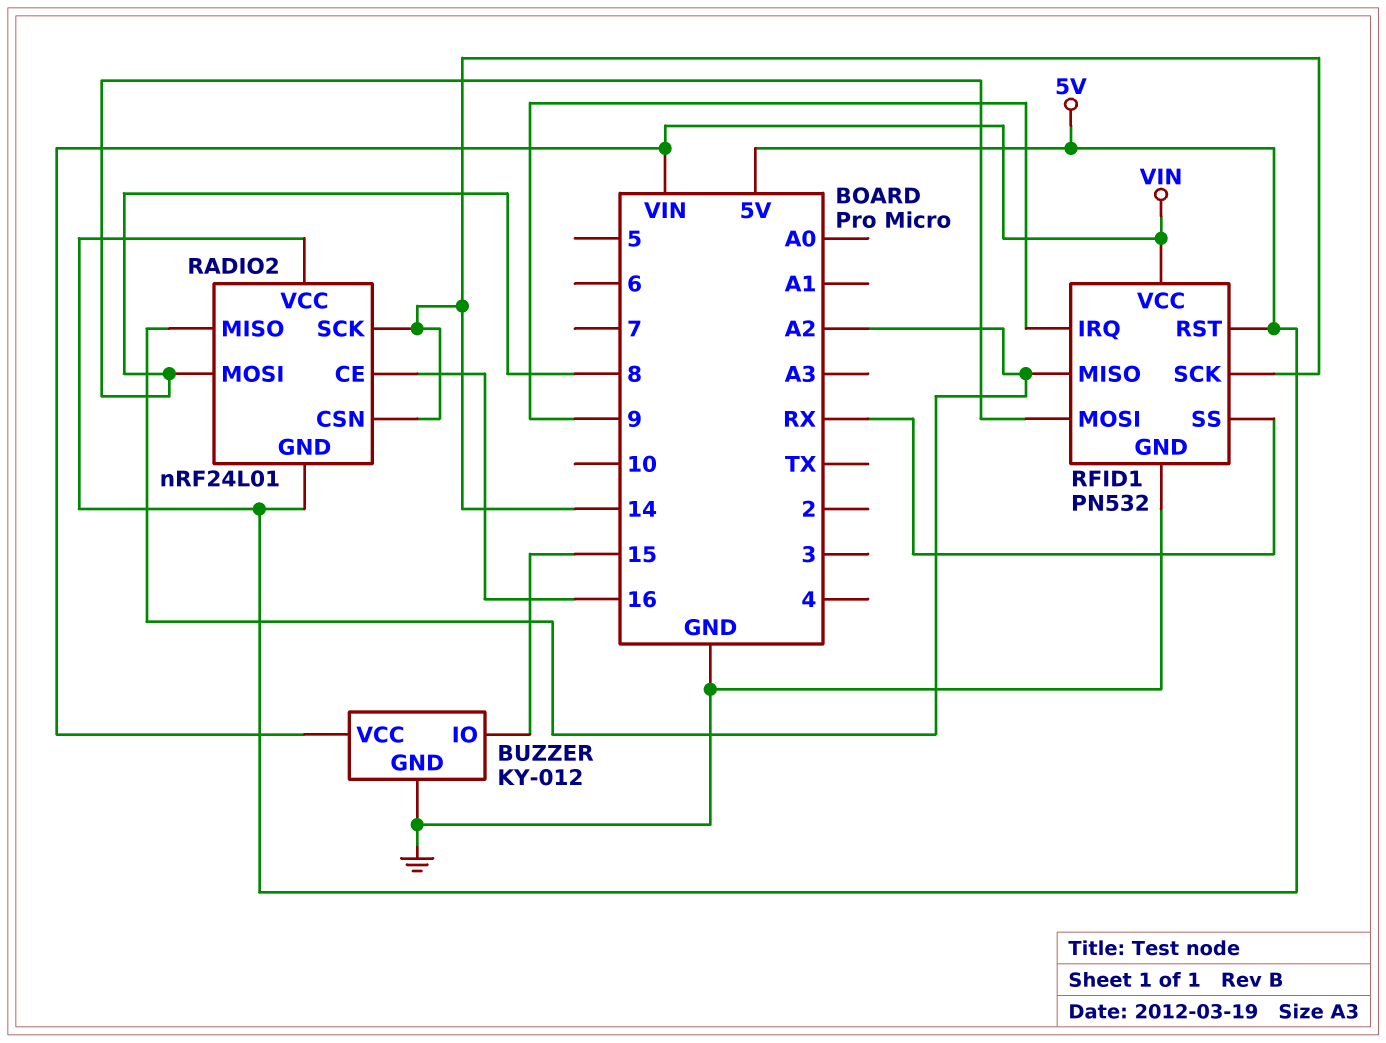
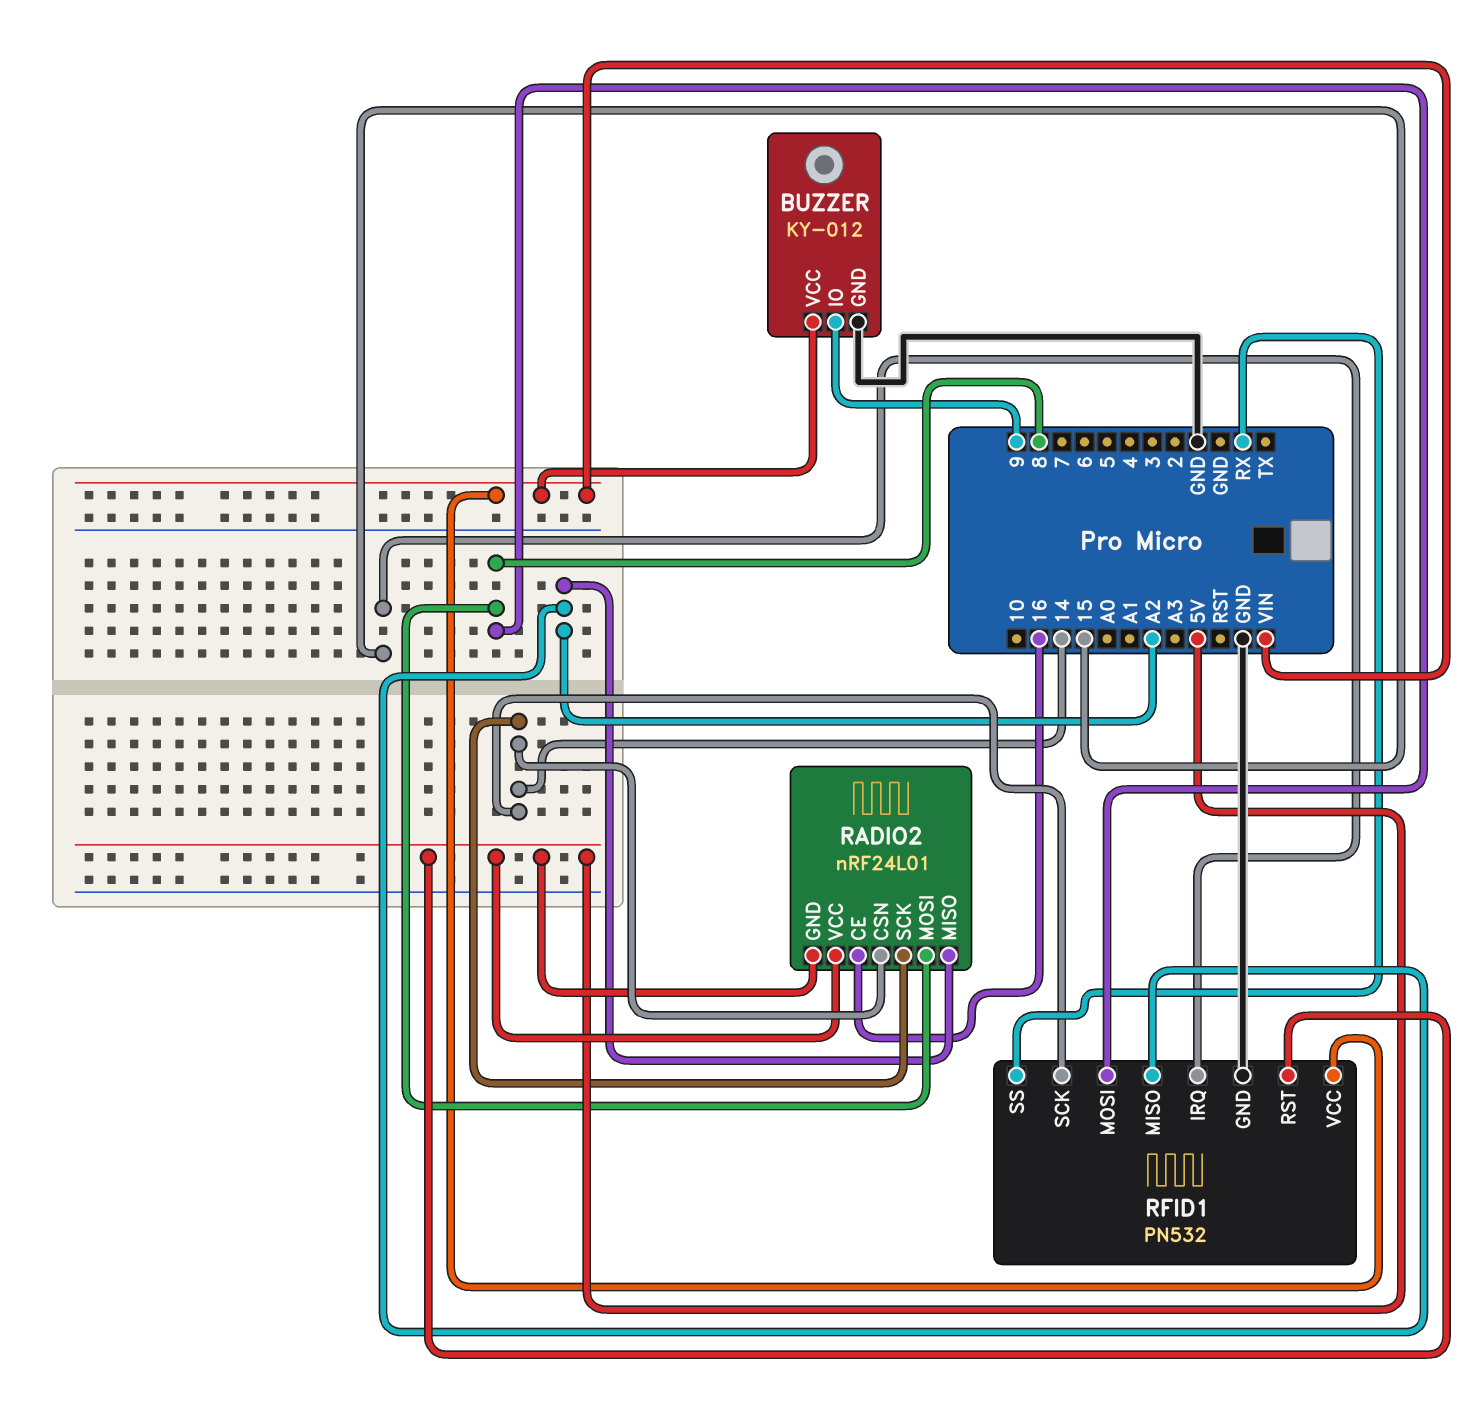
BUZZER pin IO: 15 -> 9
RFID1 pin IRQ: 9 -> 15

